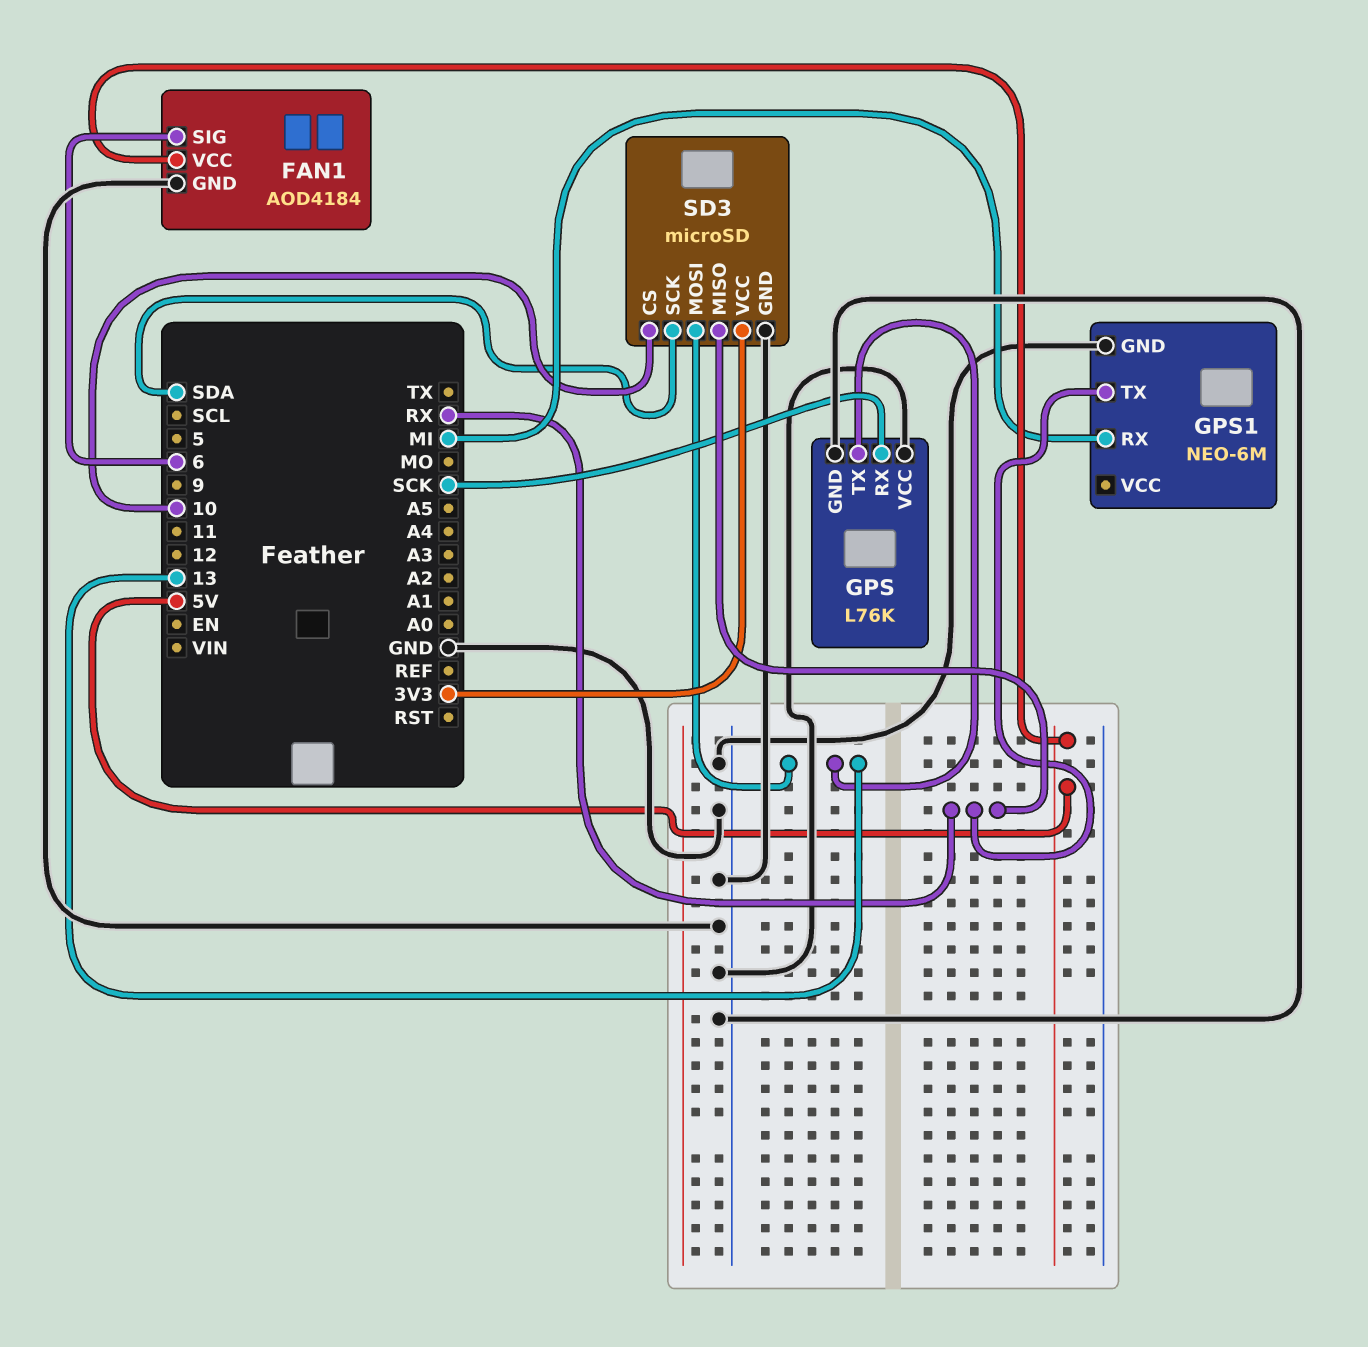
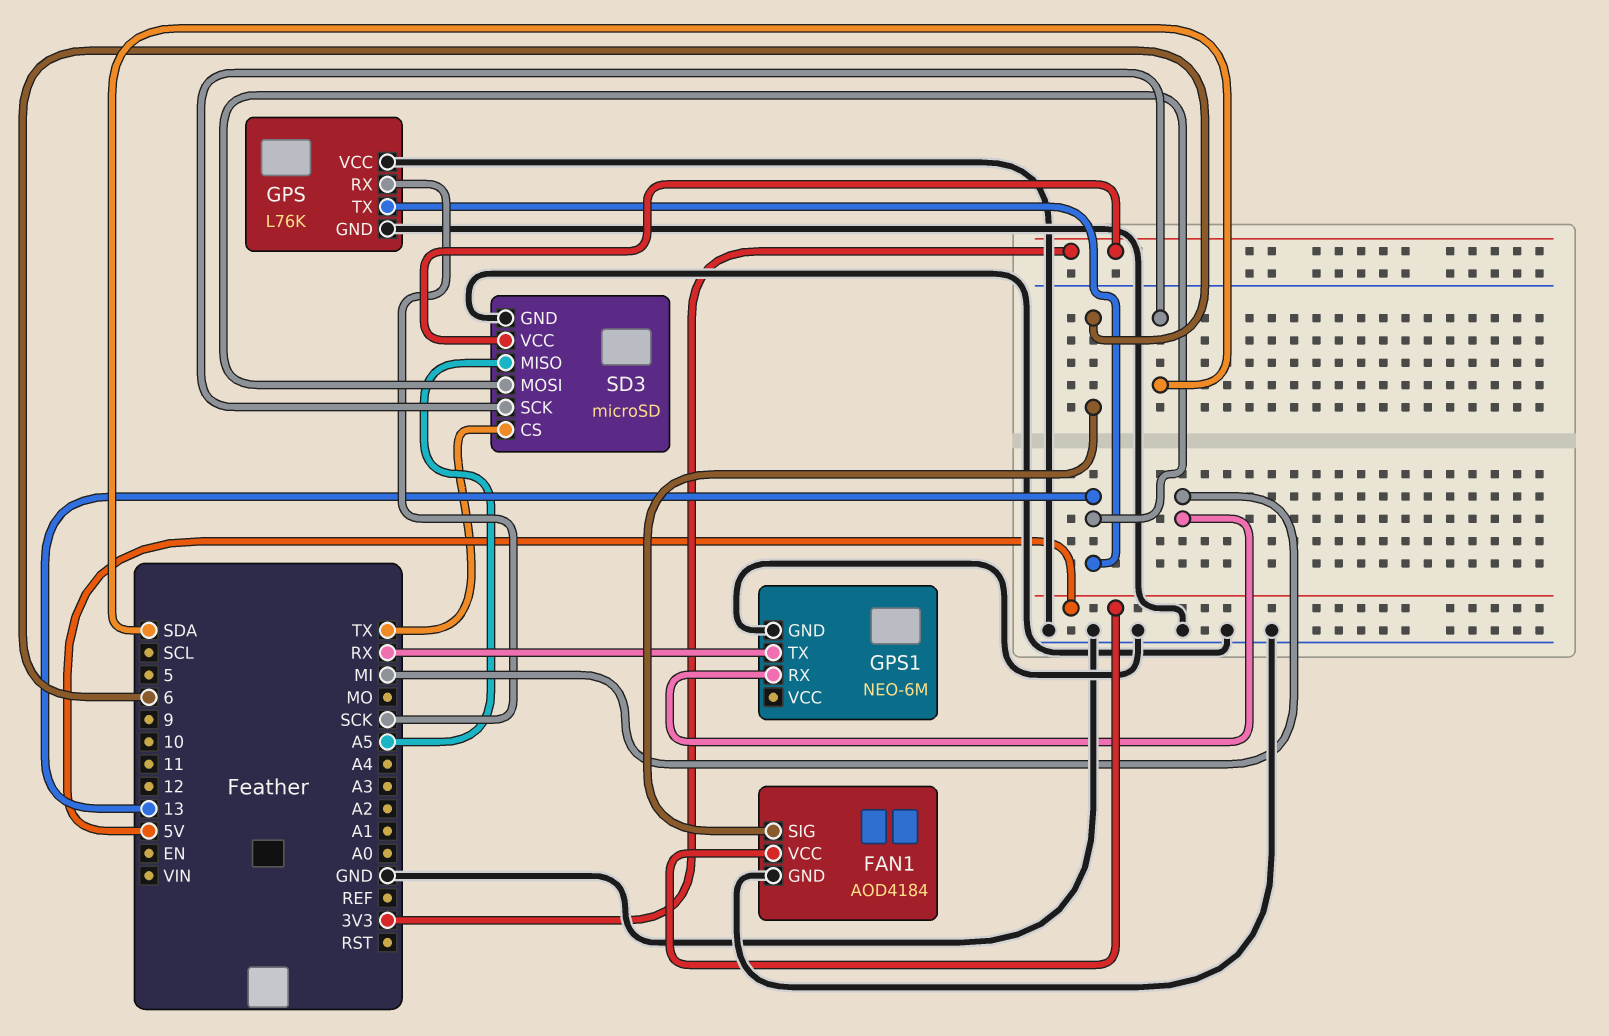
SD3 pin CS: 10 -> TX
SD3 pin MISO: RX -> A5

